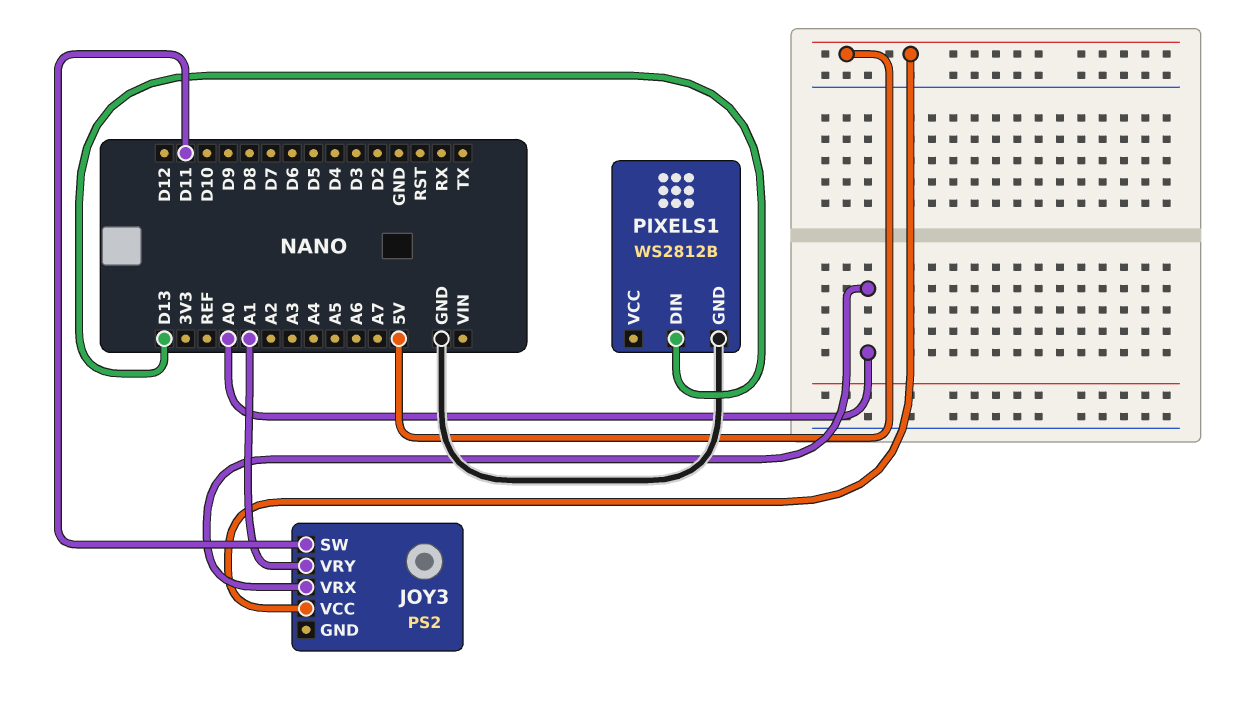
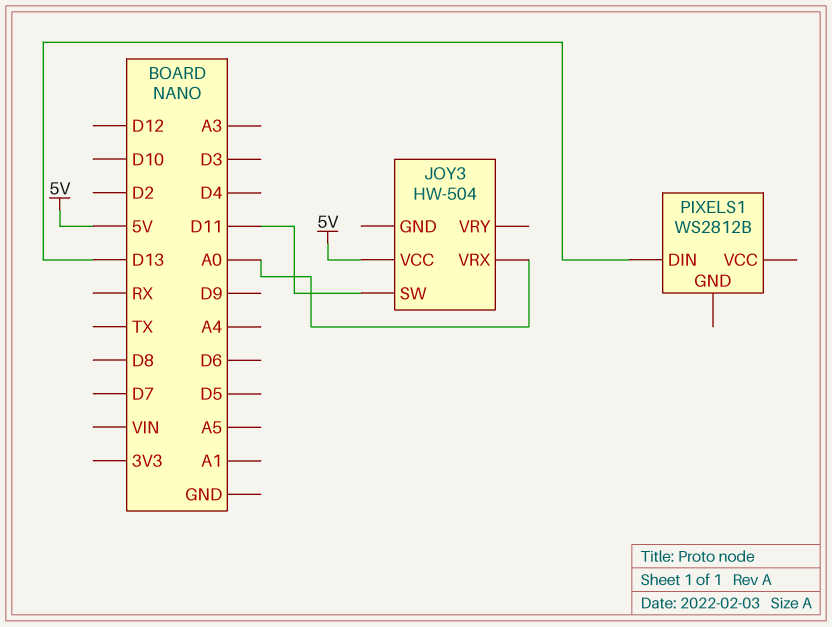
JOY3: PS2 -> HW-504
JOY3 pin VRY: A1 -> none
PIXELS1 pin GND: GND -> none

